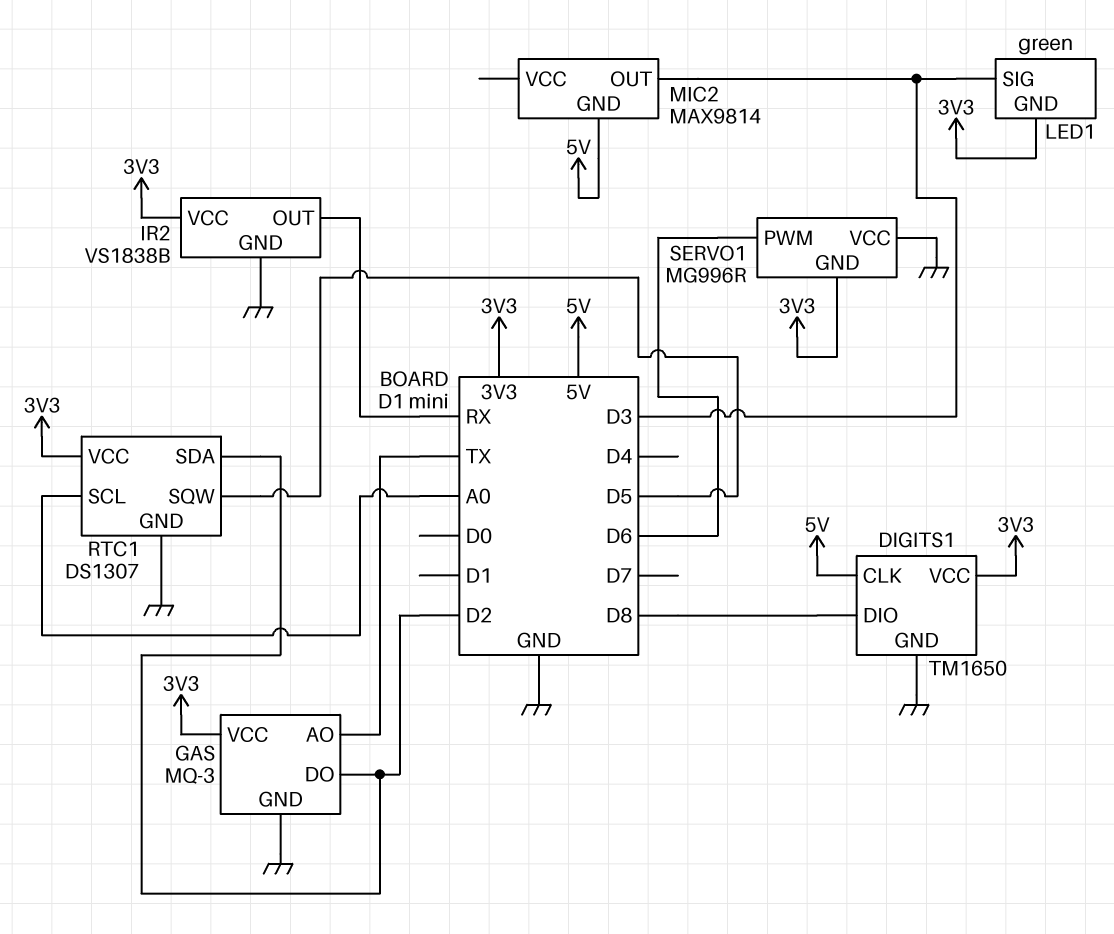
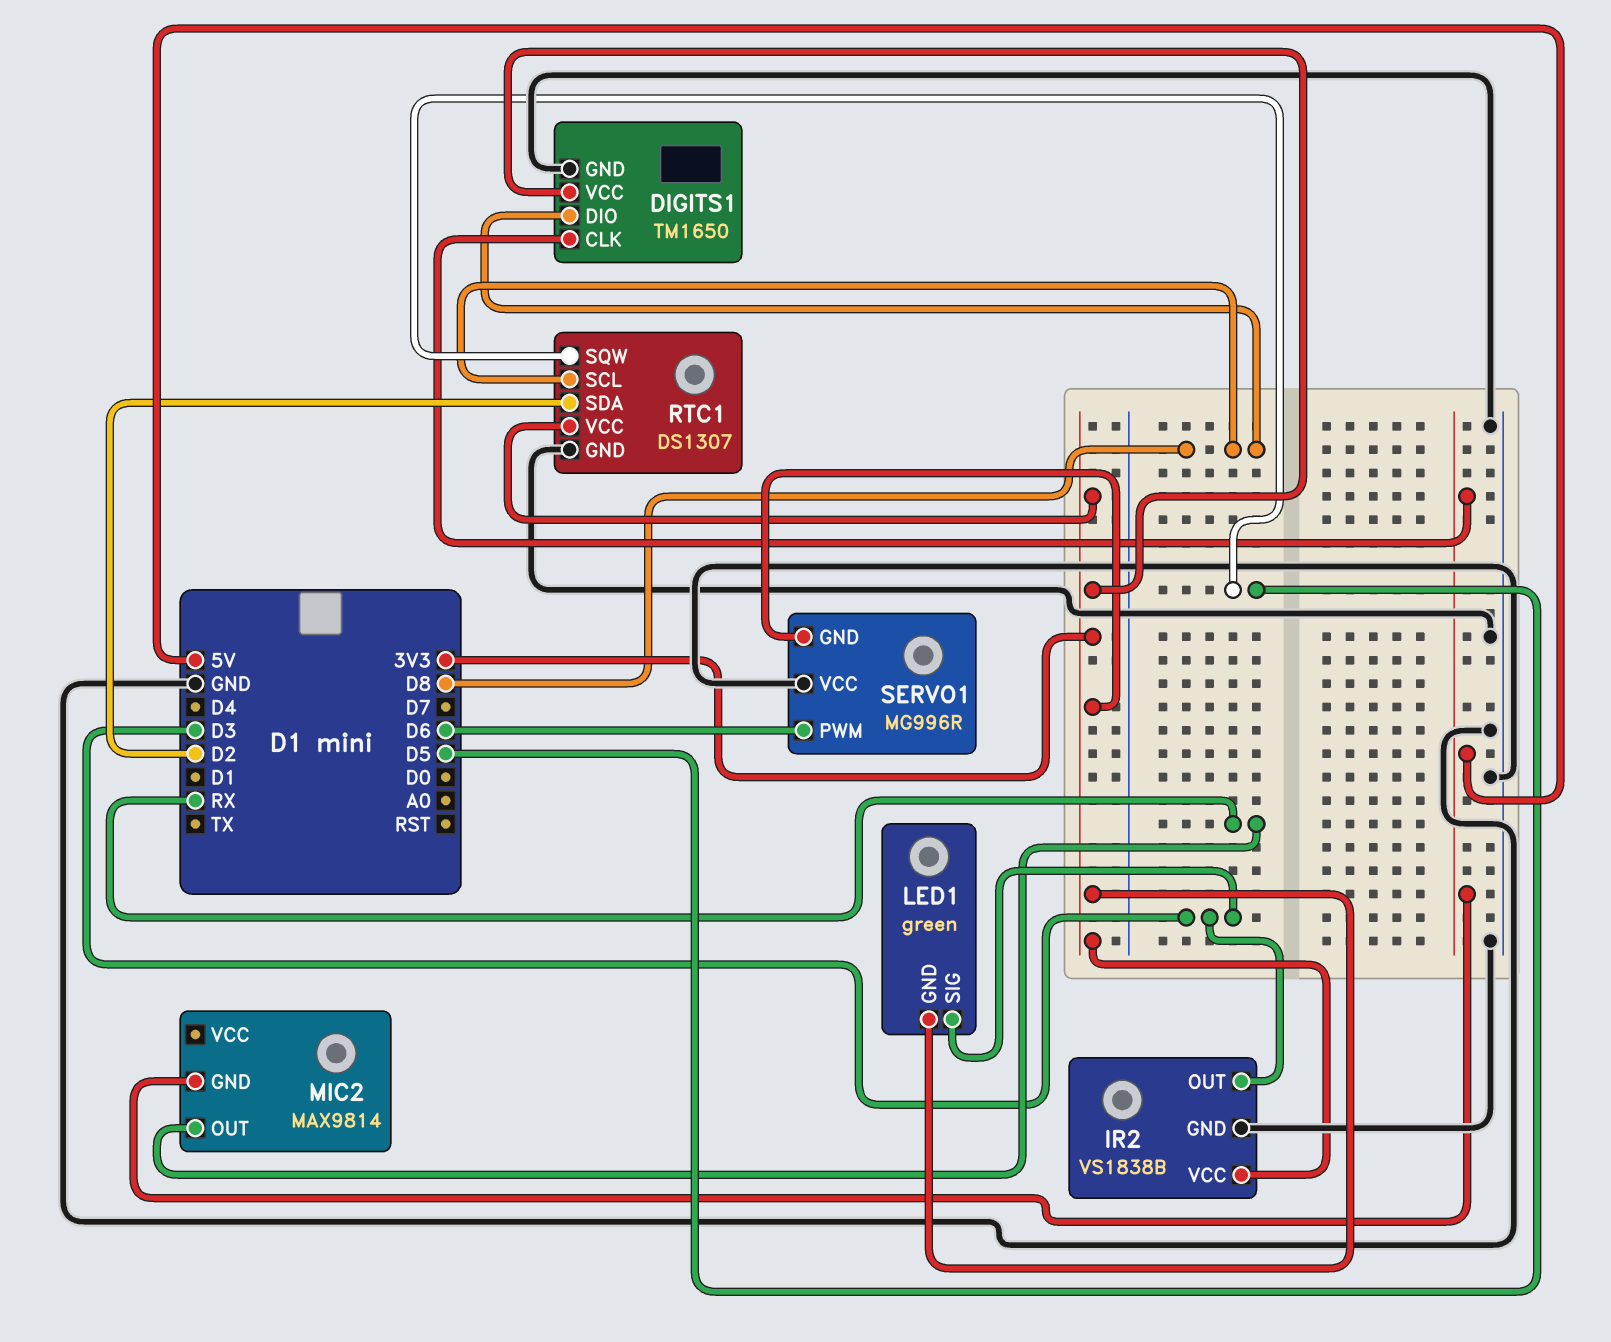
GAS: MQ-3 -> none
GAS pin AO: TX -> none
GAS pin DO: D2 -> none
GAS pin GND: GND -> none
GAS pin VCC: 3V3 -> none
IR2 pin OUT: RX -> D3
MIC2 pin OUT: D3 -> RX
RTC1 pin SCL: A0 -> D8

